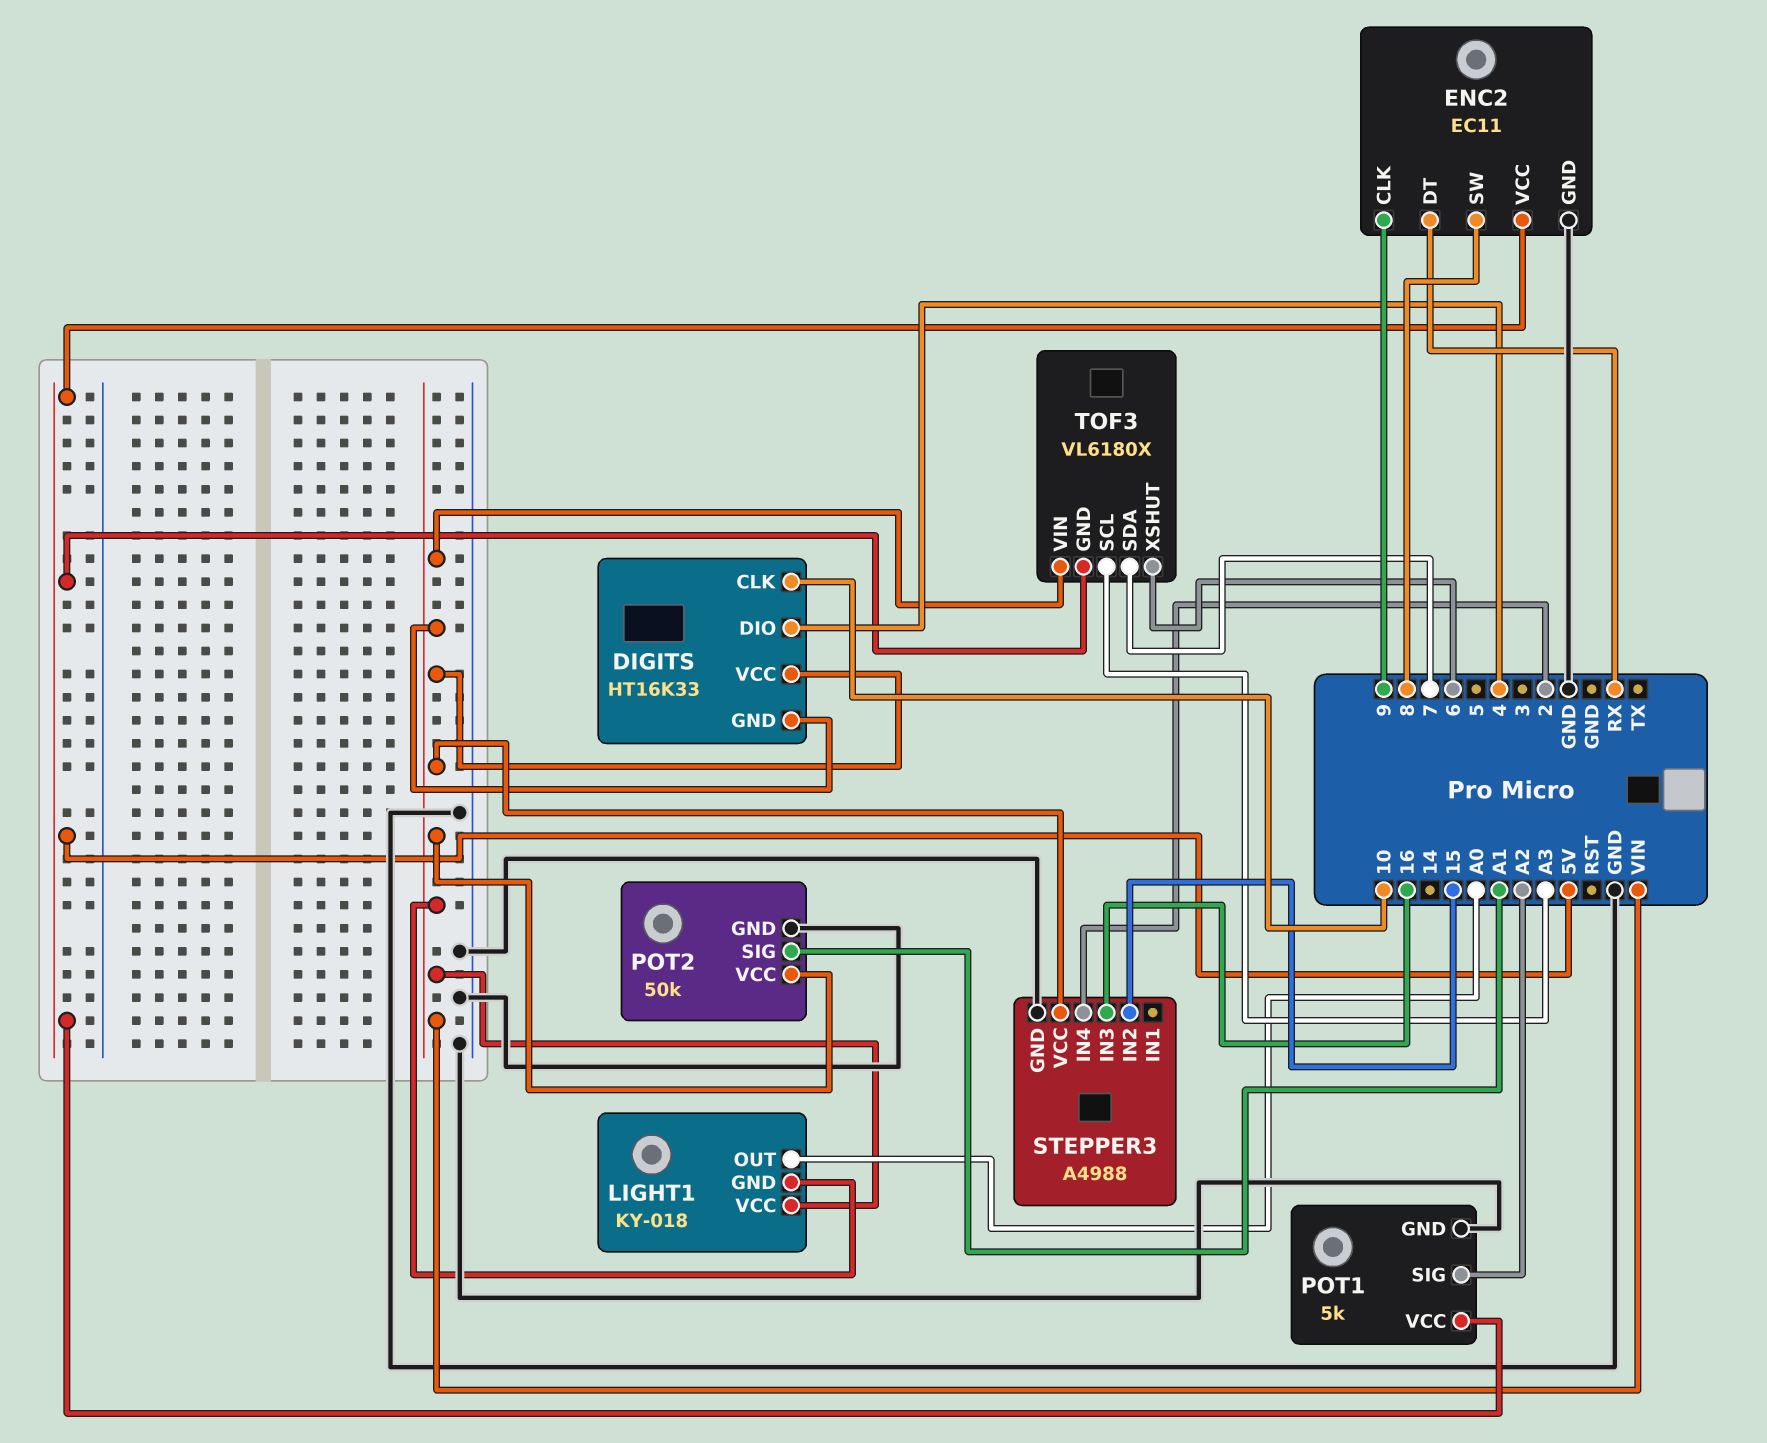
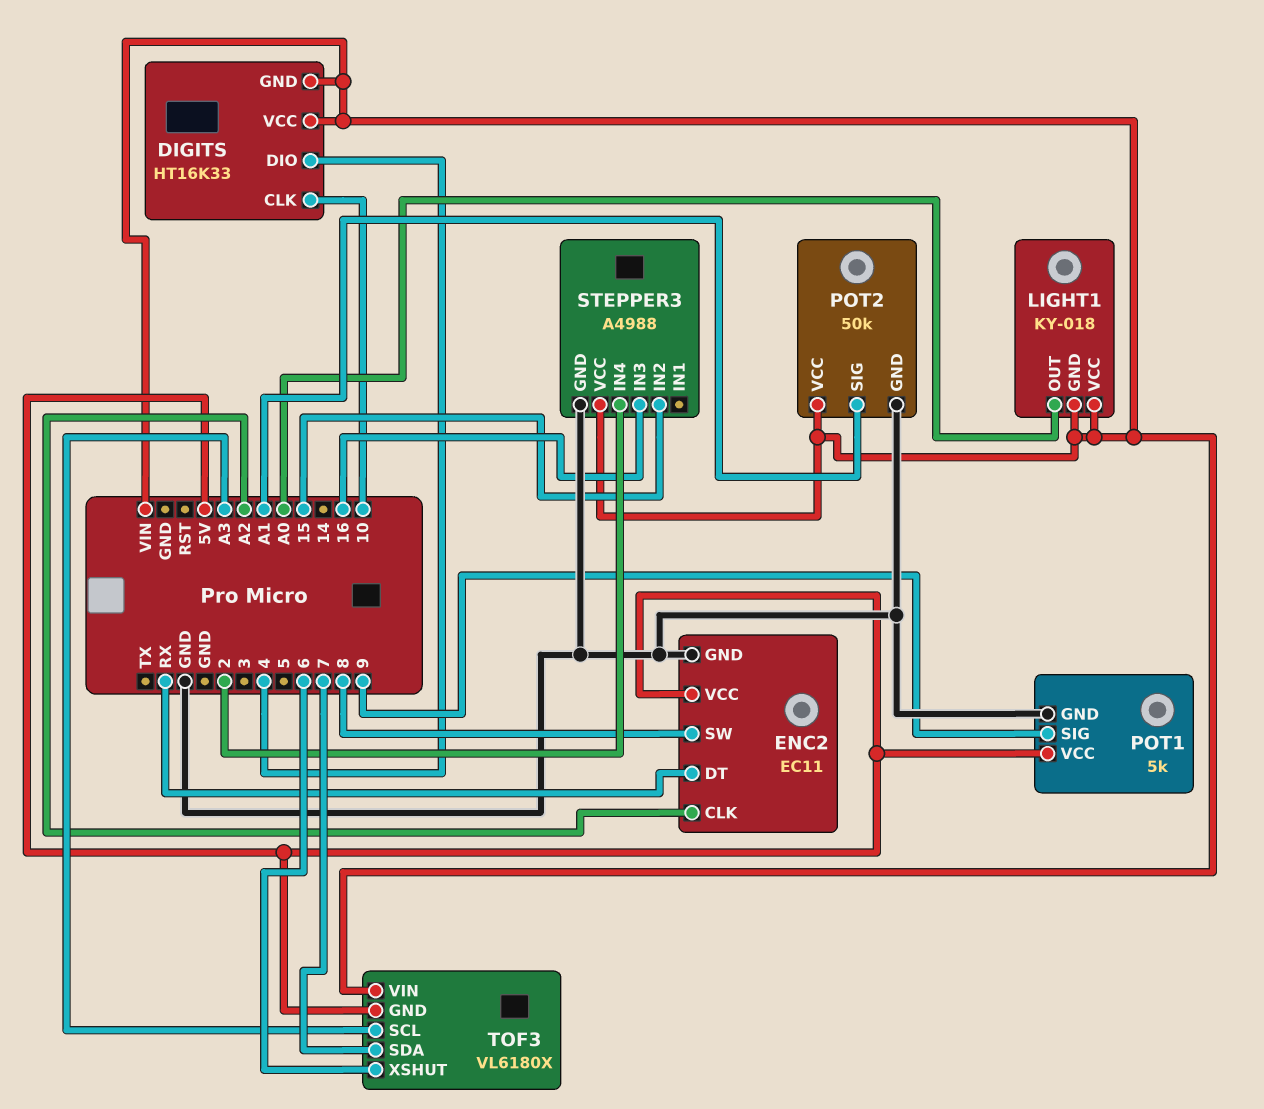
ENC2 pin CLK: 9 -> A2
POT1 pin SIG: A2 -> 9

